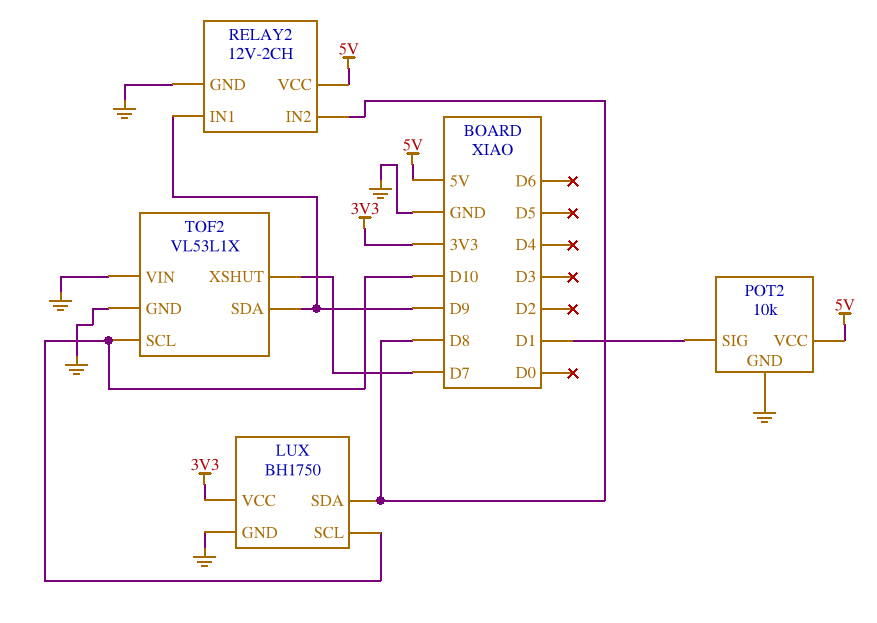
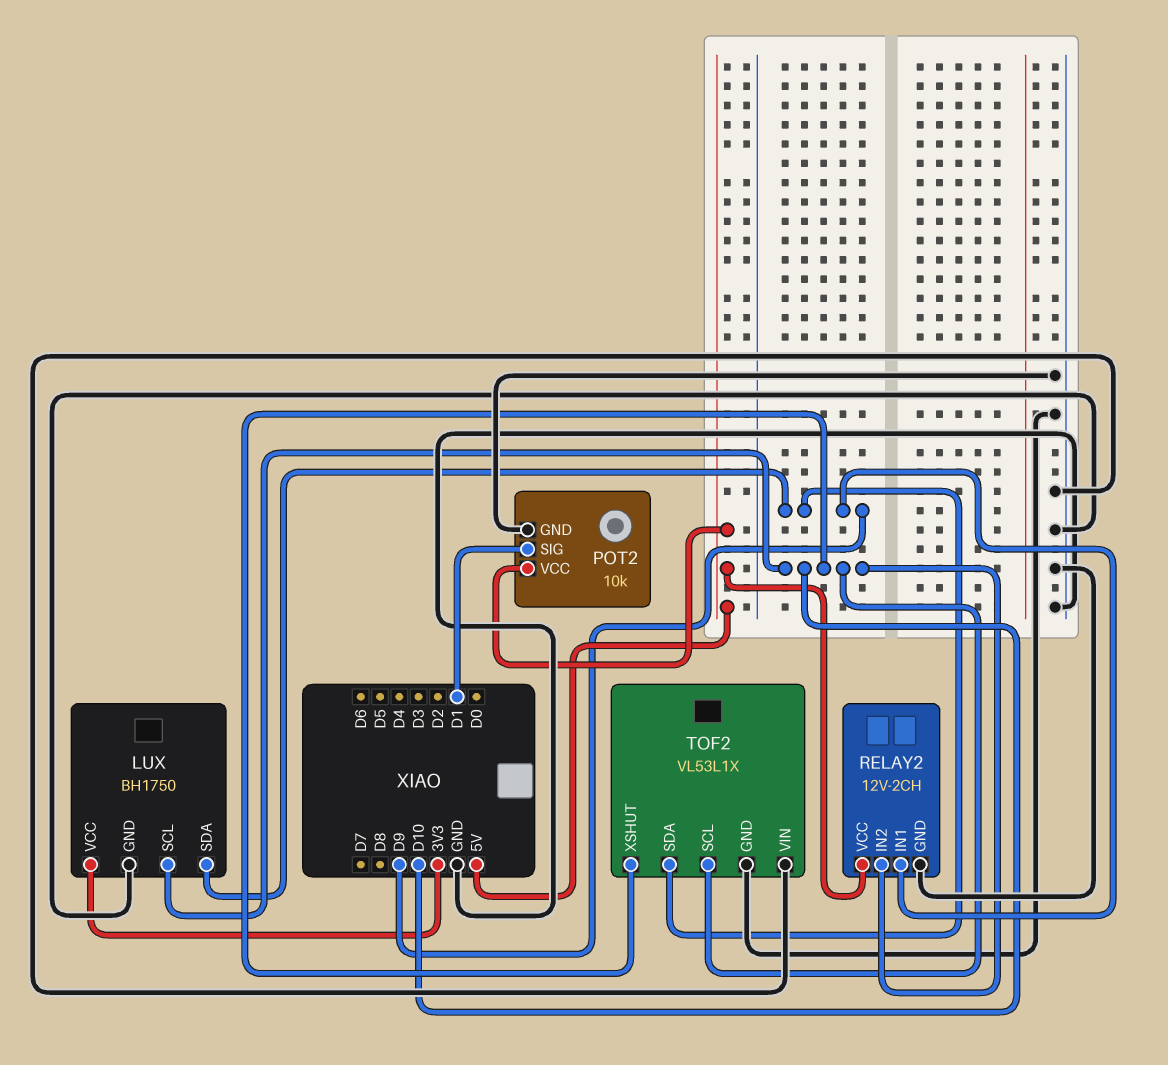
LUX pin SDA: D8 -> D9
RELAY2 pin IN2: D8 -> D10
TOF2 pin XSHUT: D7 -> D10

